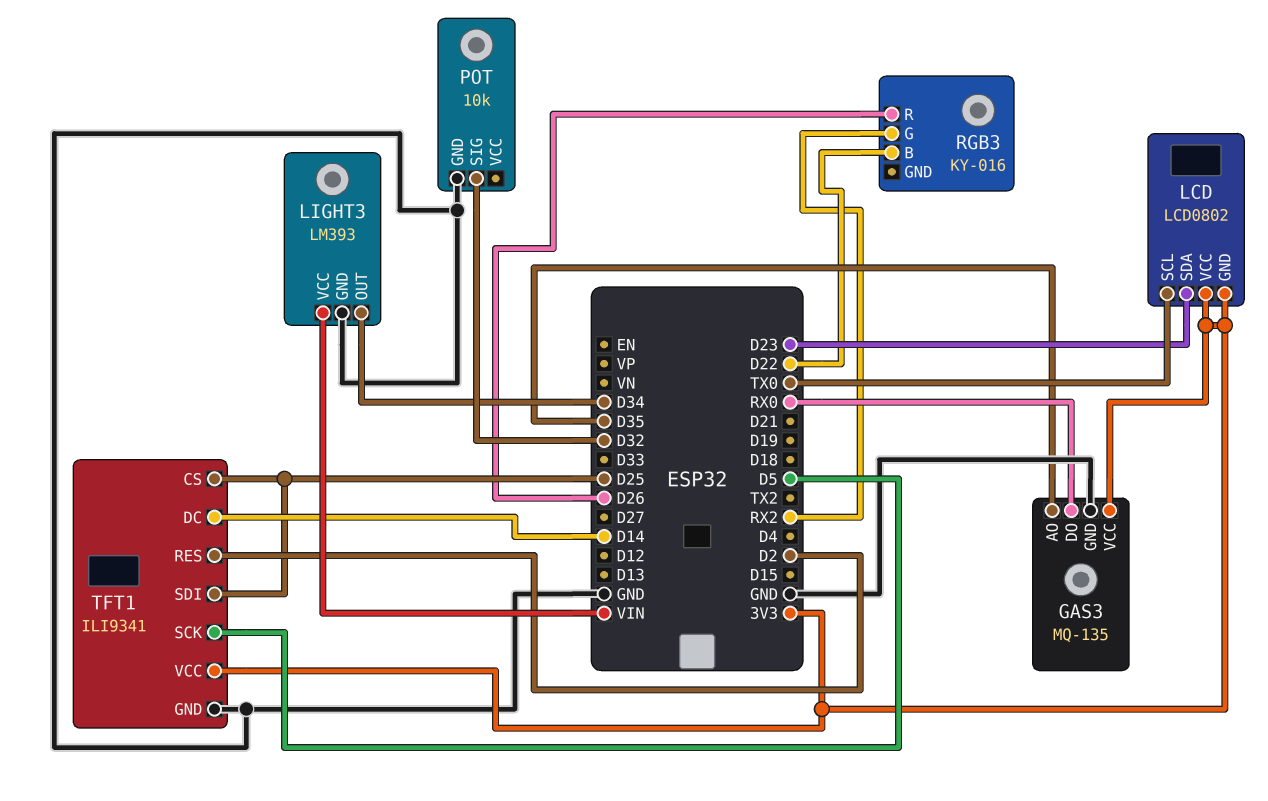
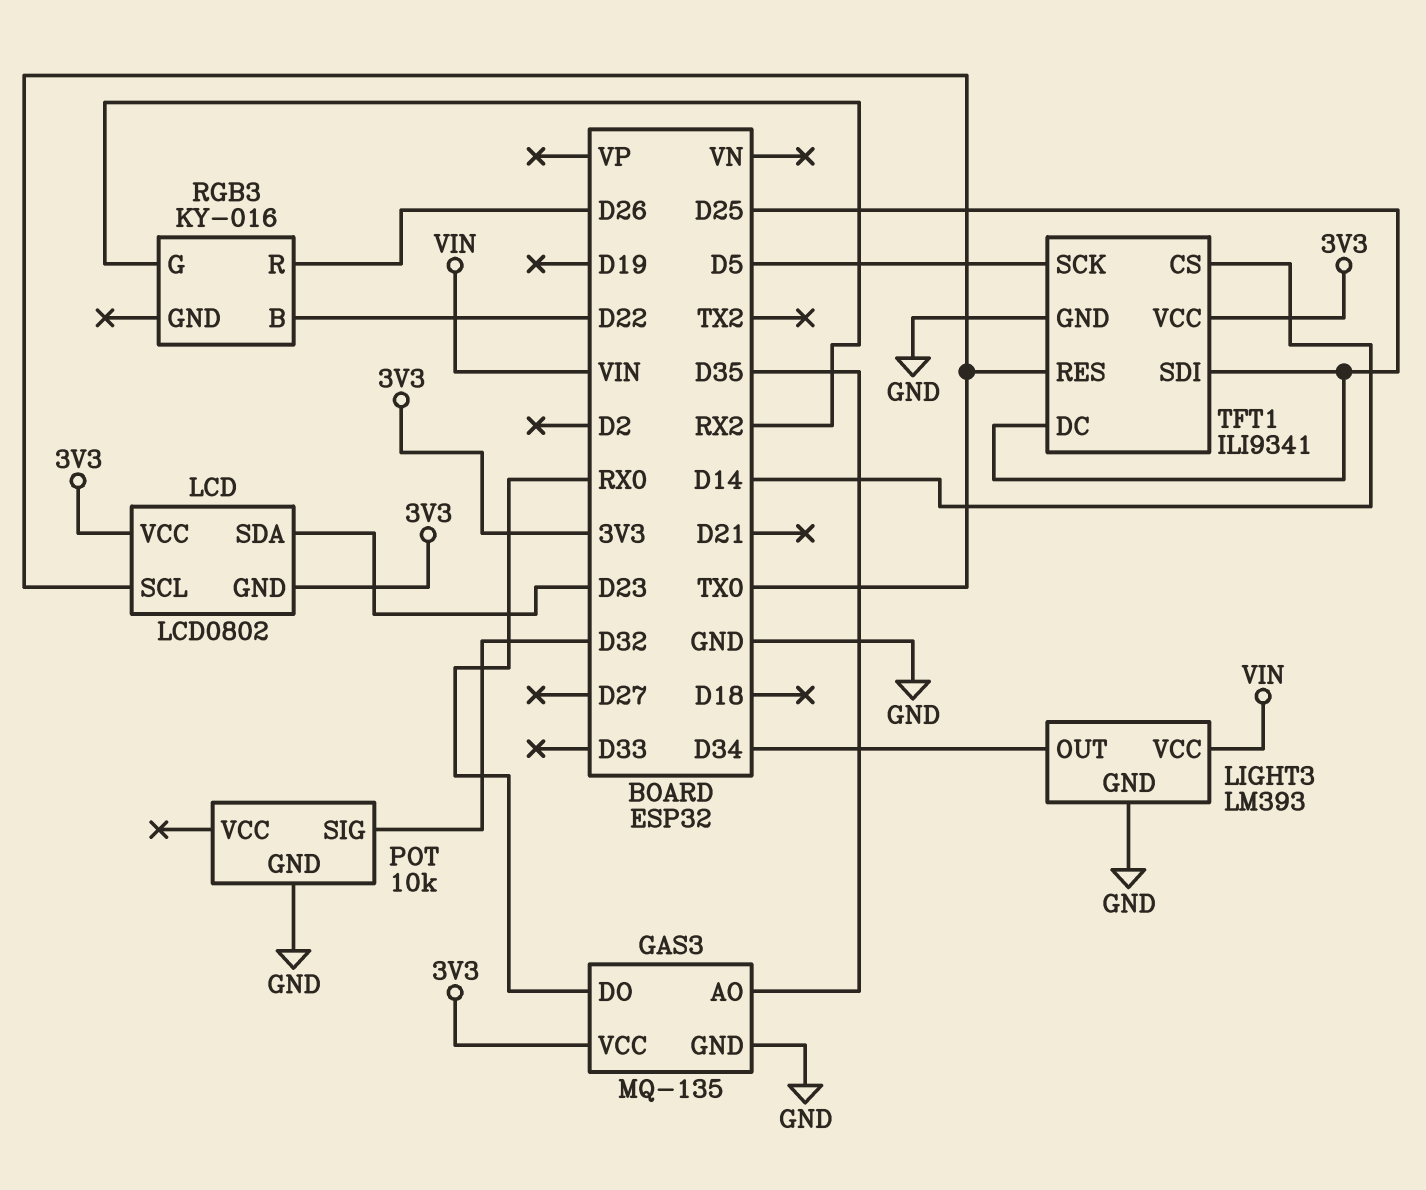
TFT1 pin CS: D25 -> D14
TFT1 pin DC: D14 -> D25
TFT1 pin RES: D2 -> TX0

